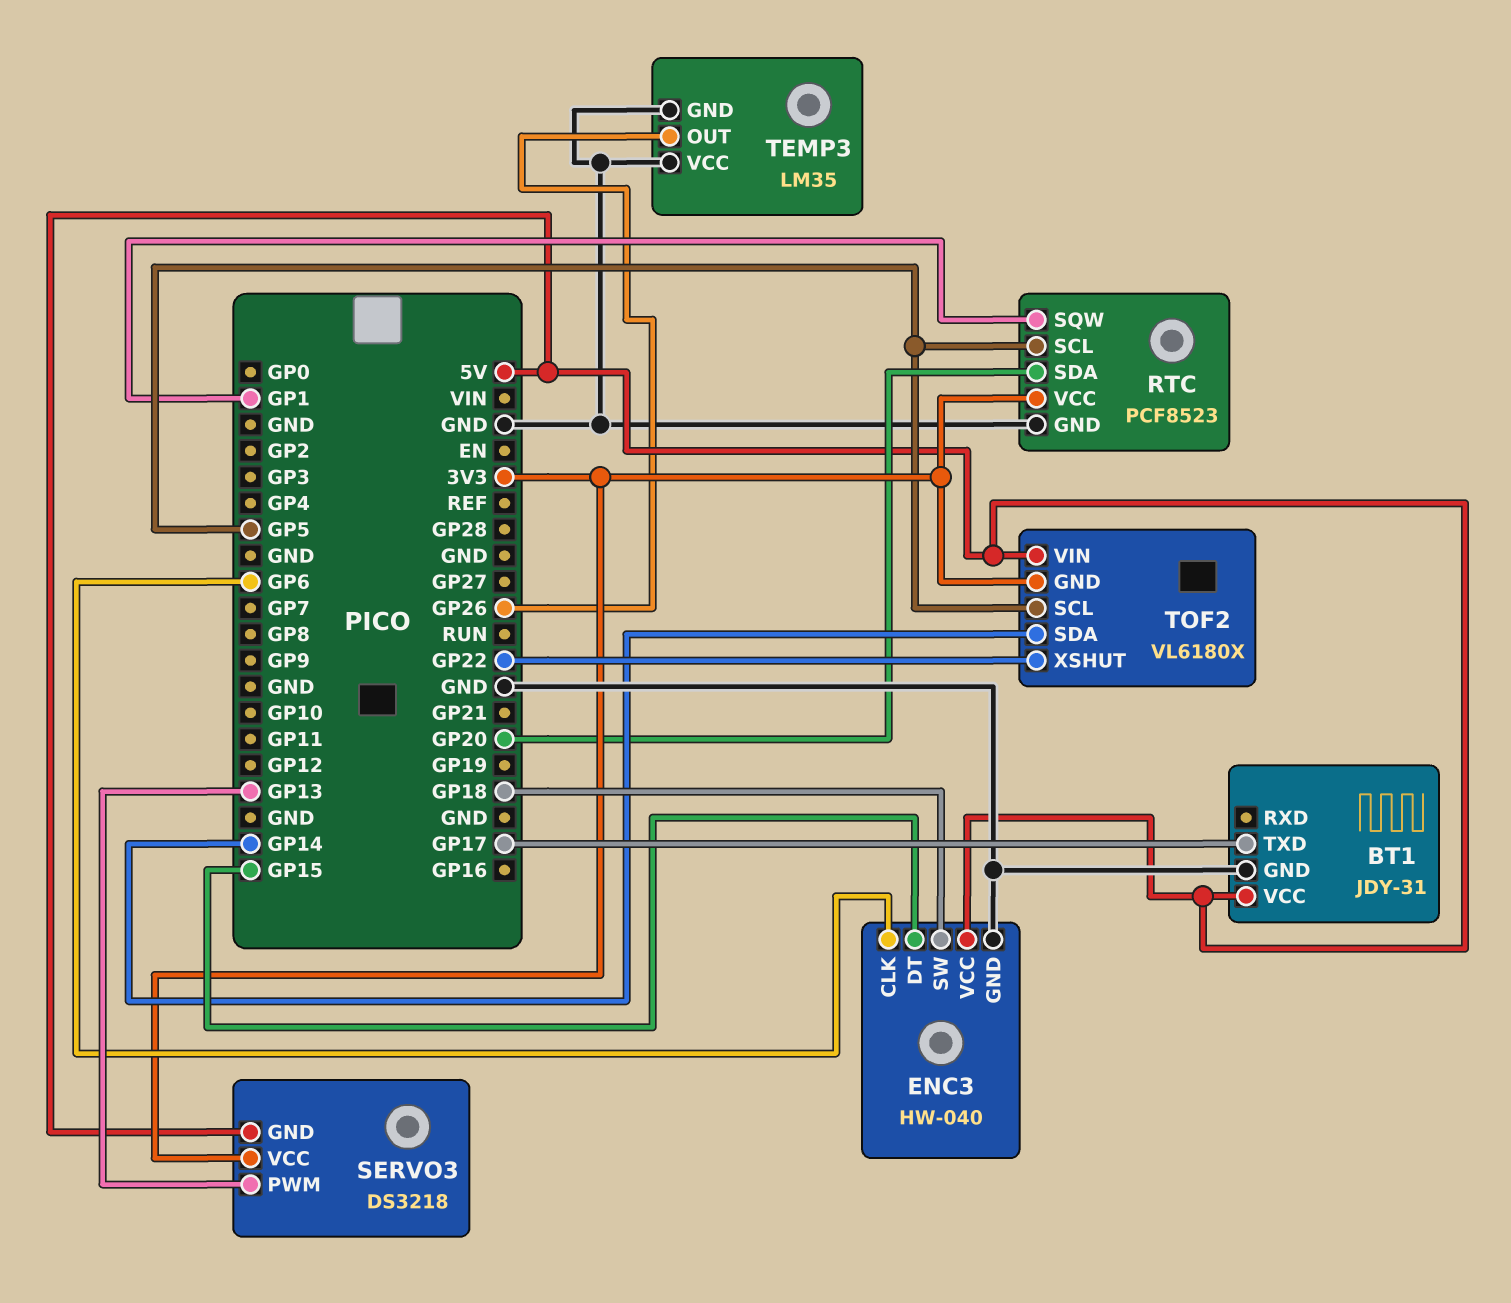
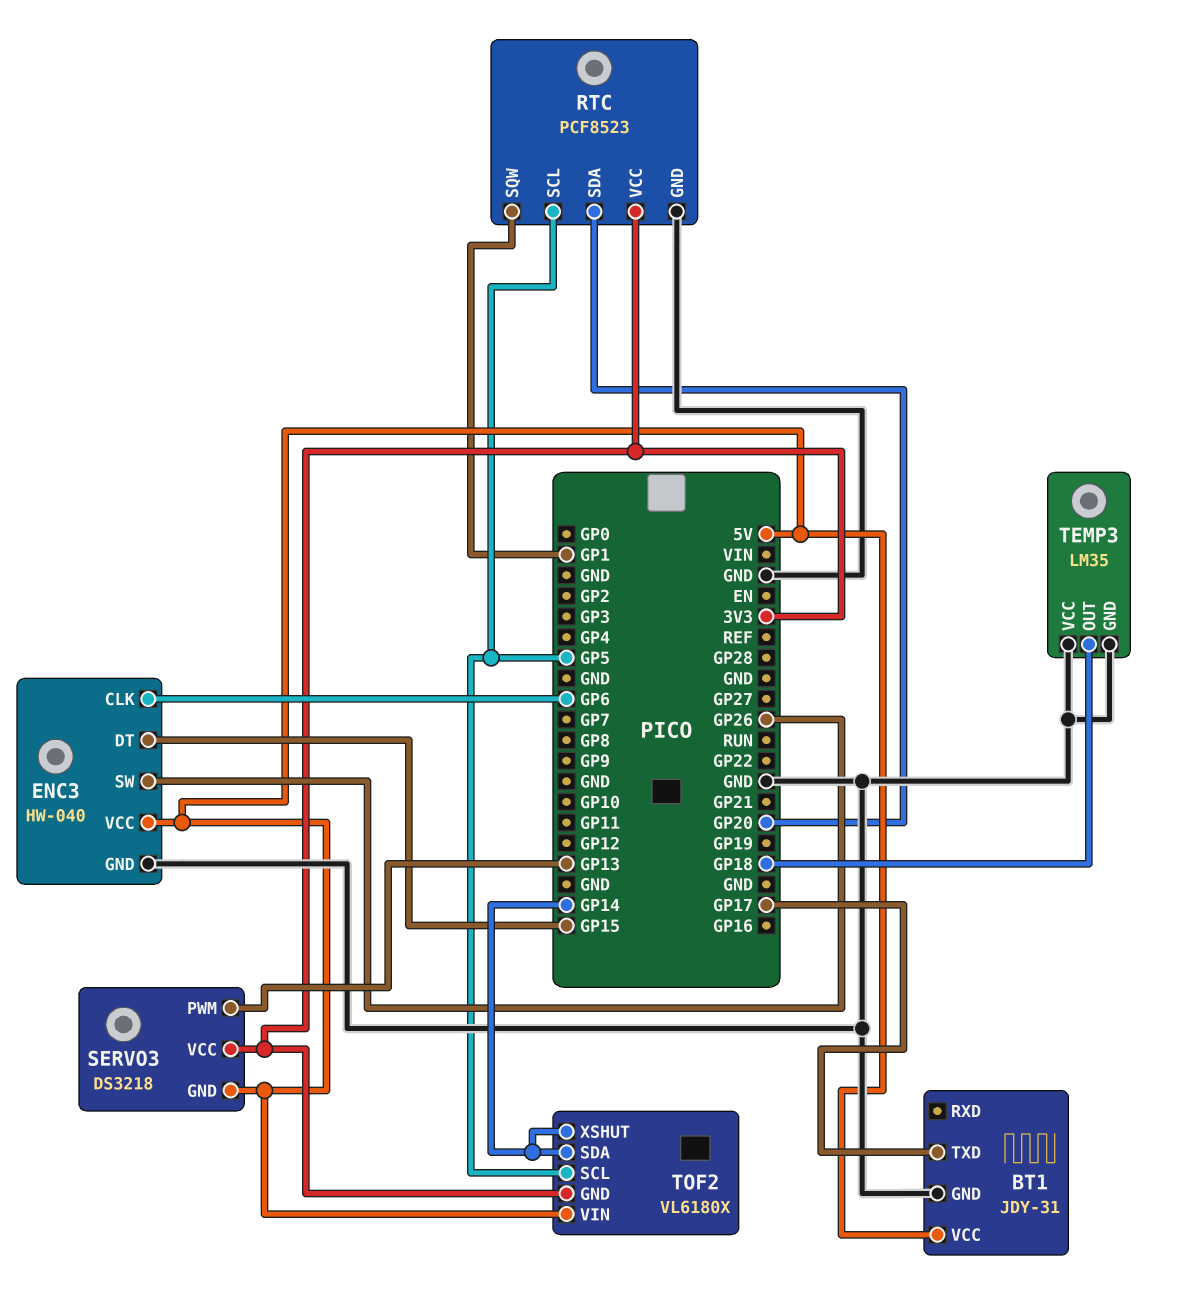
ENC3 pin SW: GP18 -> GP26
TEMP3 pin OUT: GP26 -> GP18
TOF2 pin XSHUT: GP22 -> GP14

